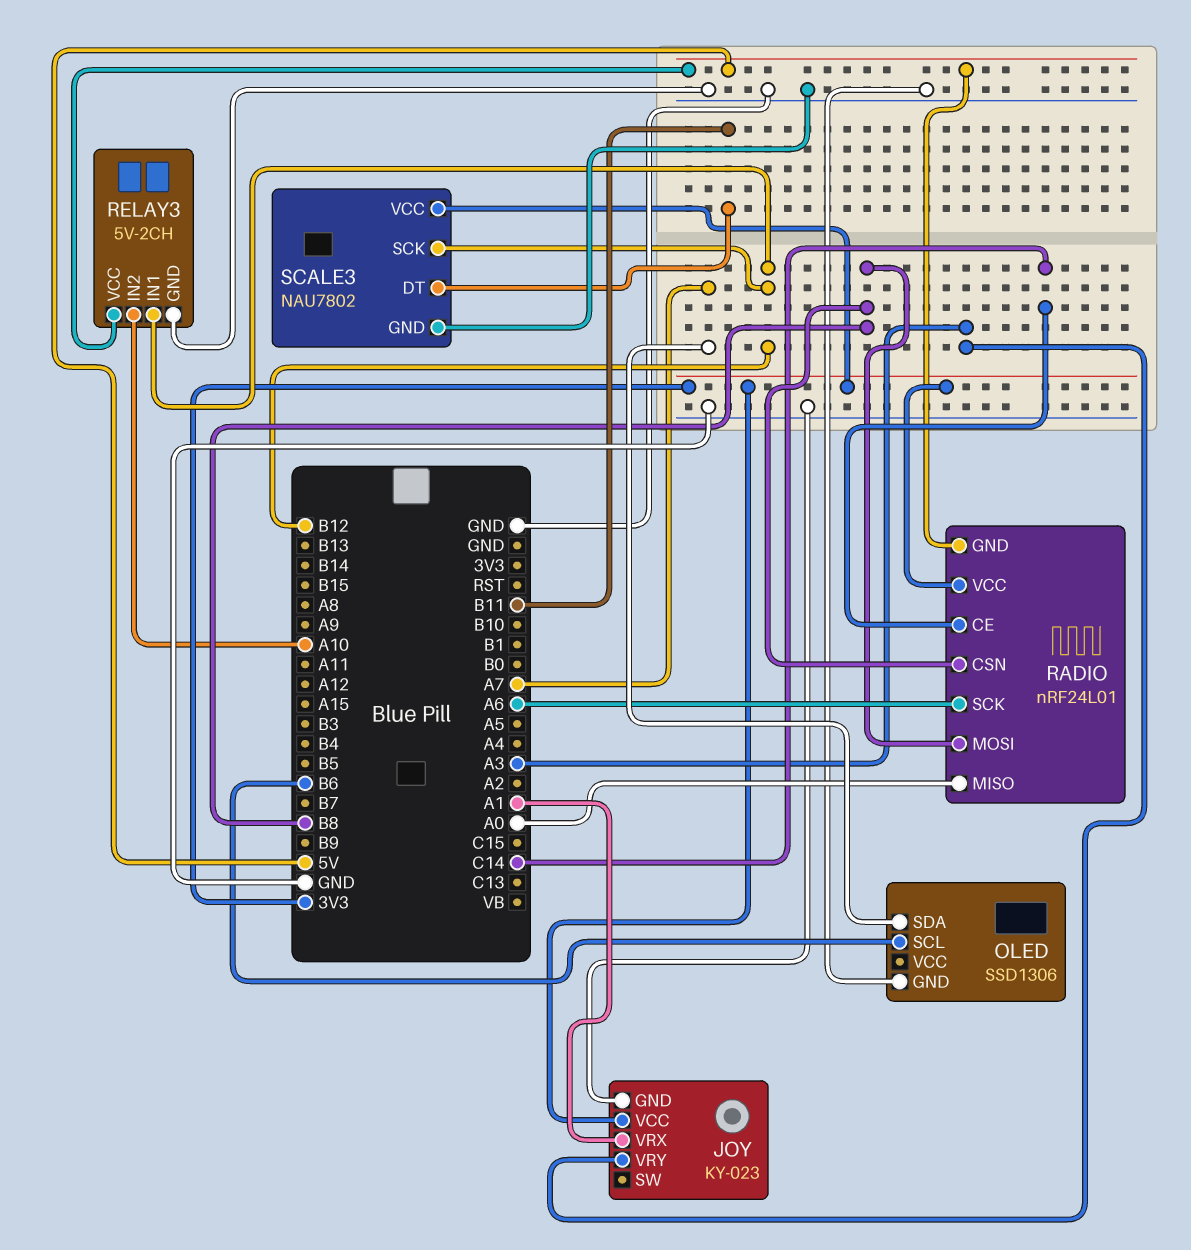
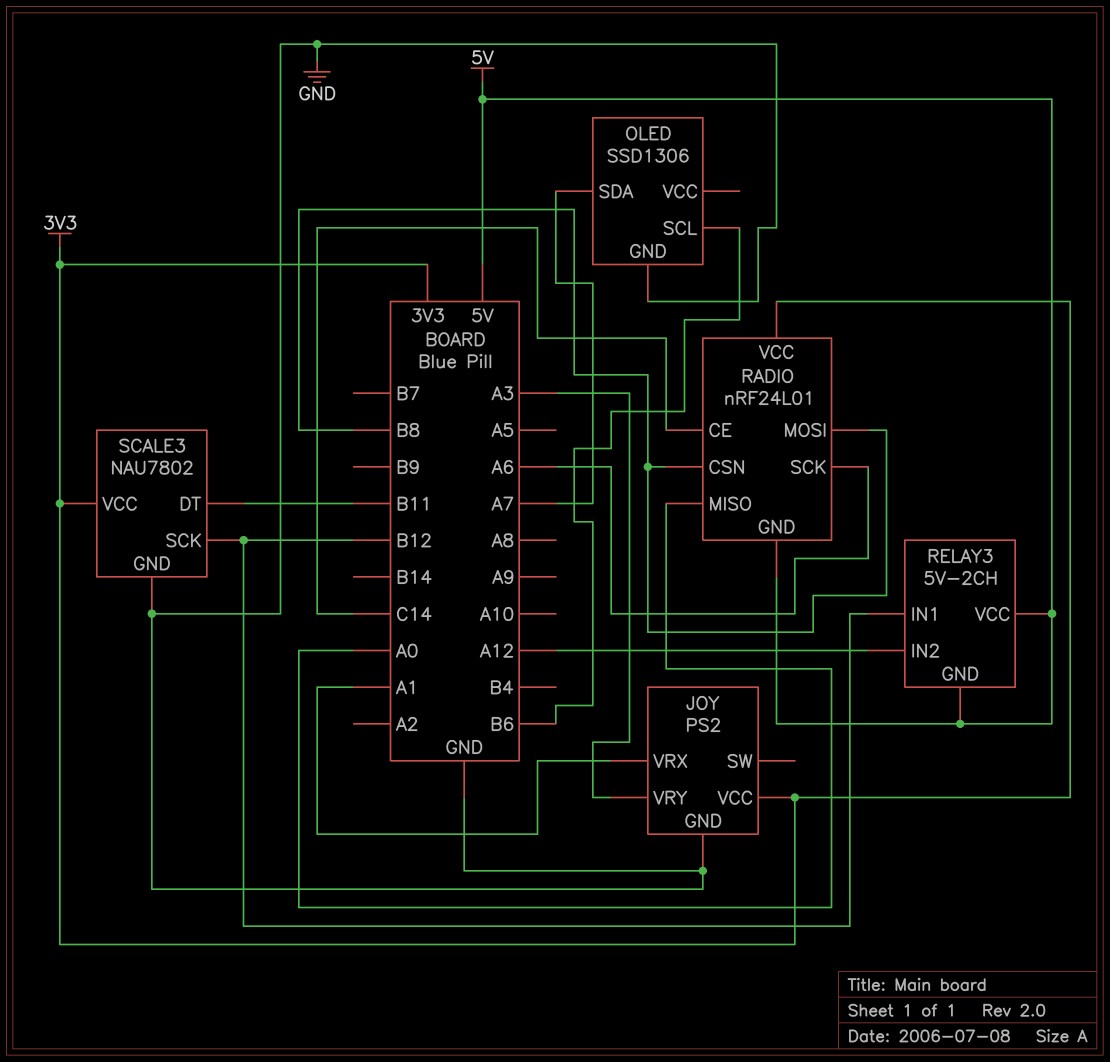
JOY: KY-023 -> PS2
RELAY3 pin GND: GND -> 5V
RELAY3 pin IN2: A10 -> A12

